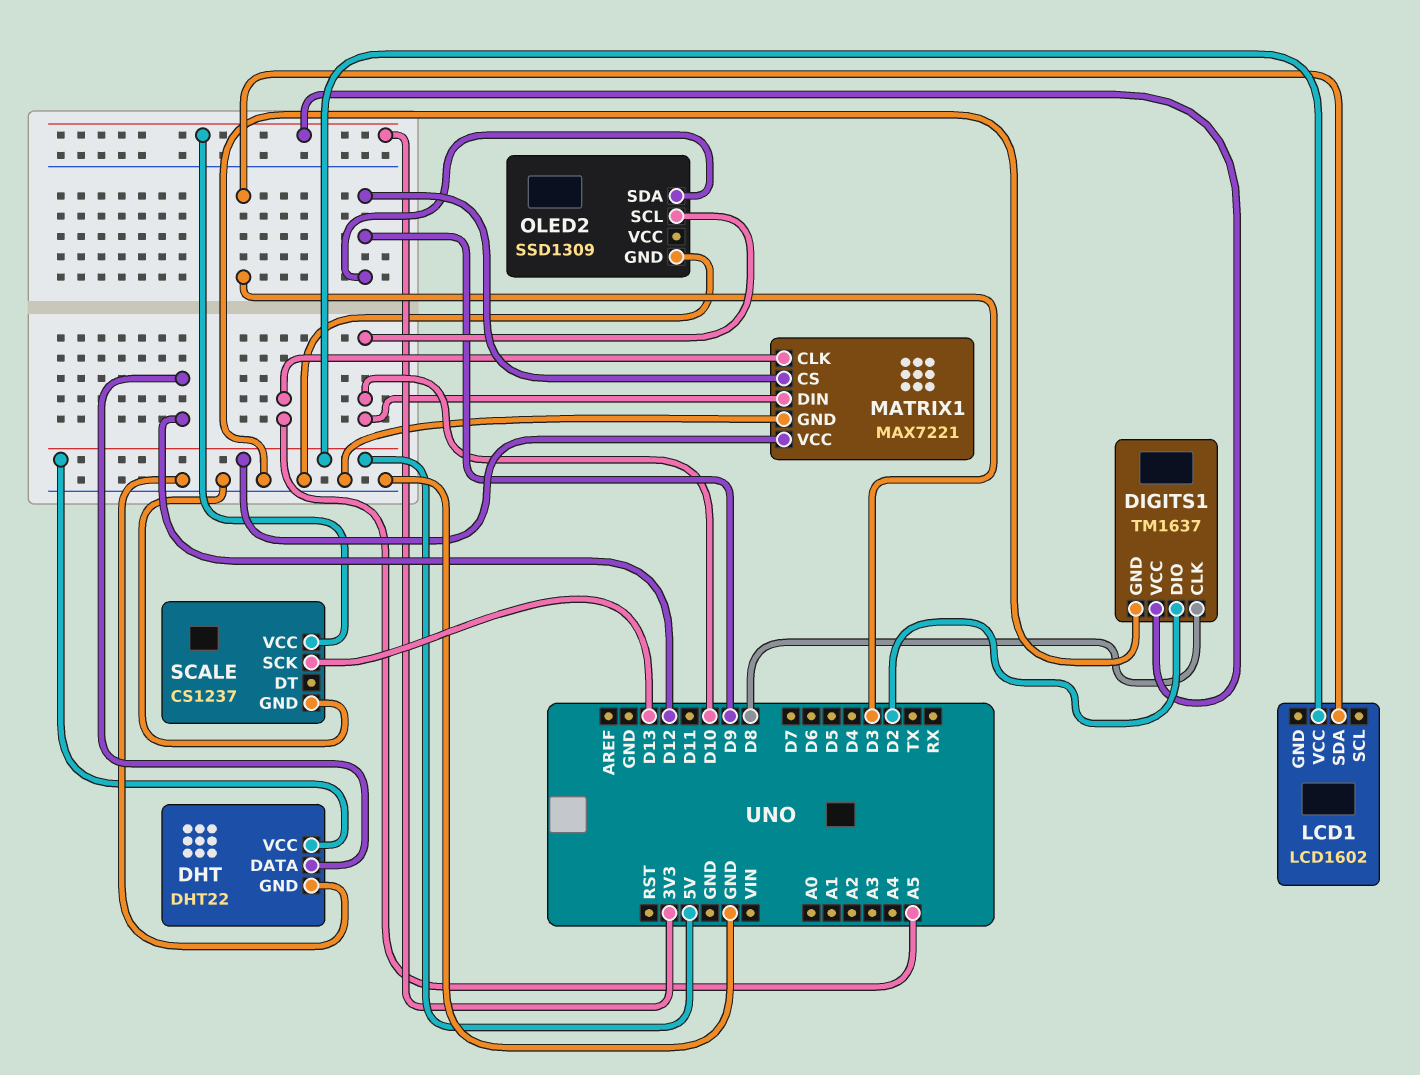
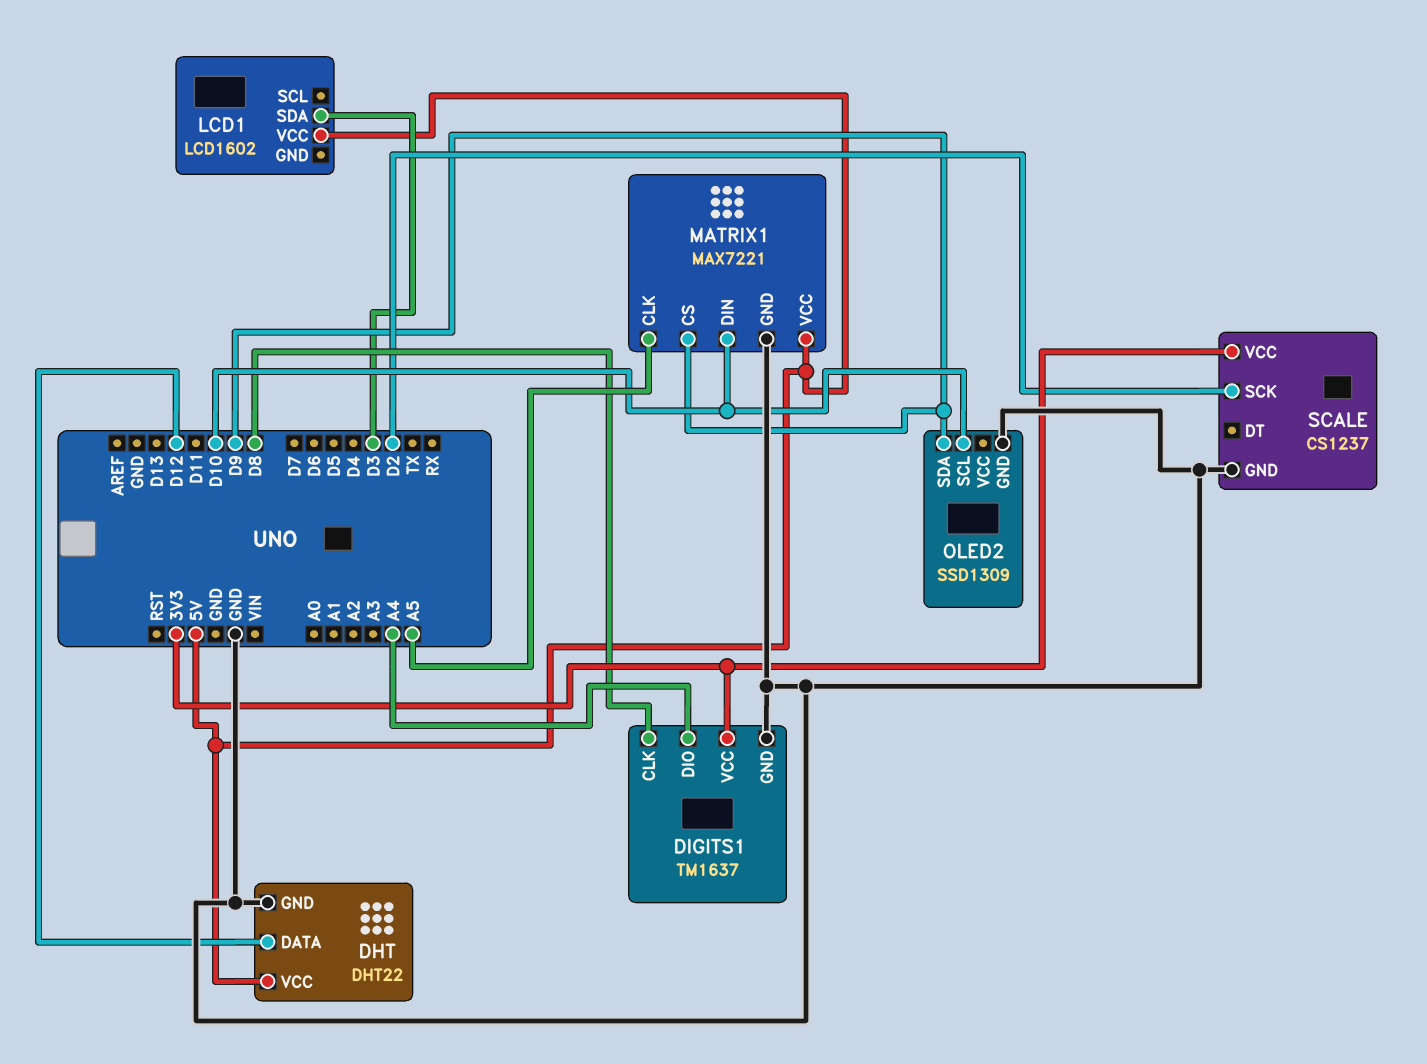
DIGITS1 pin DIO: D2 -> A4
SCALE pin SCK: D13 -> D2

